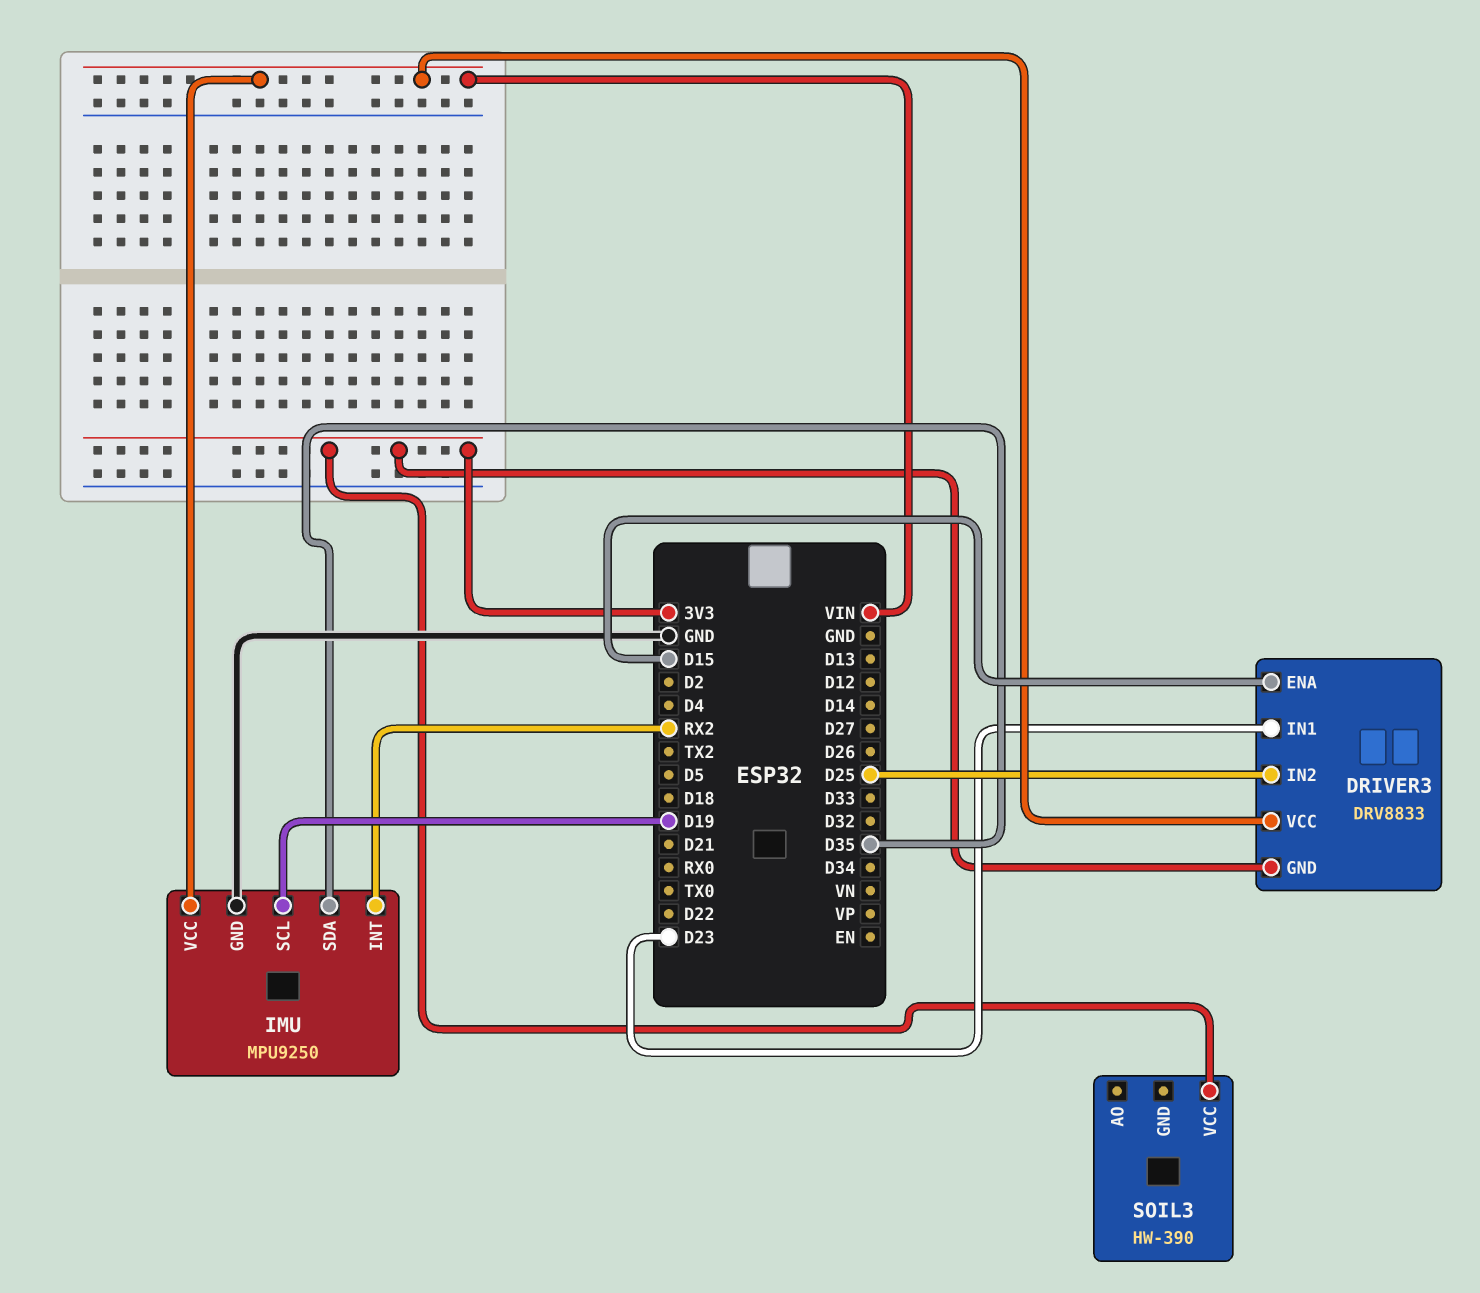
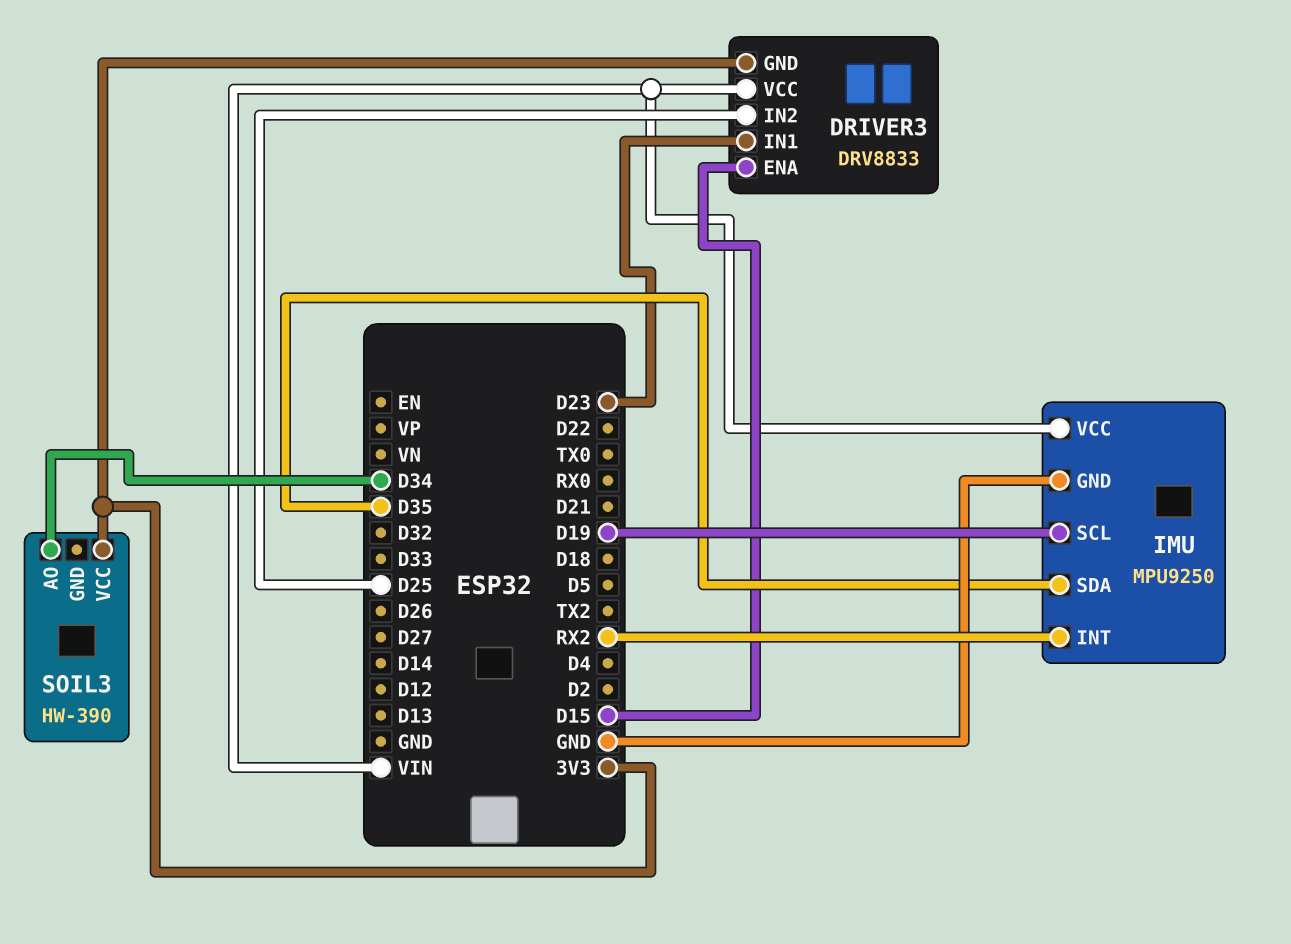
SOIL3 pin AO: none -> D34

